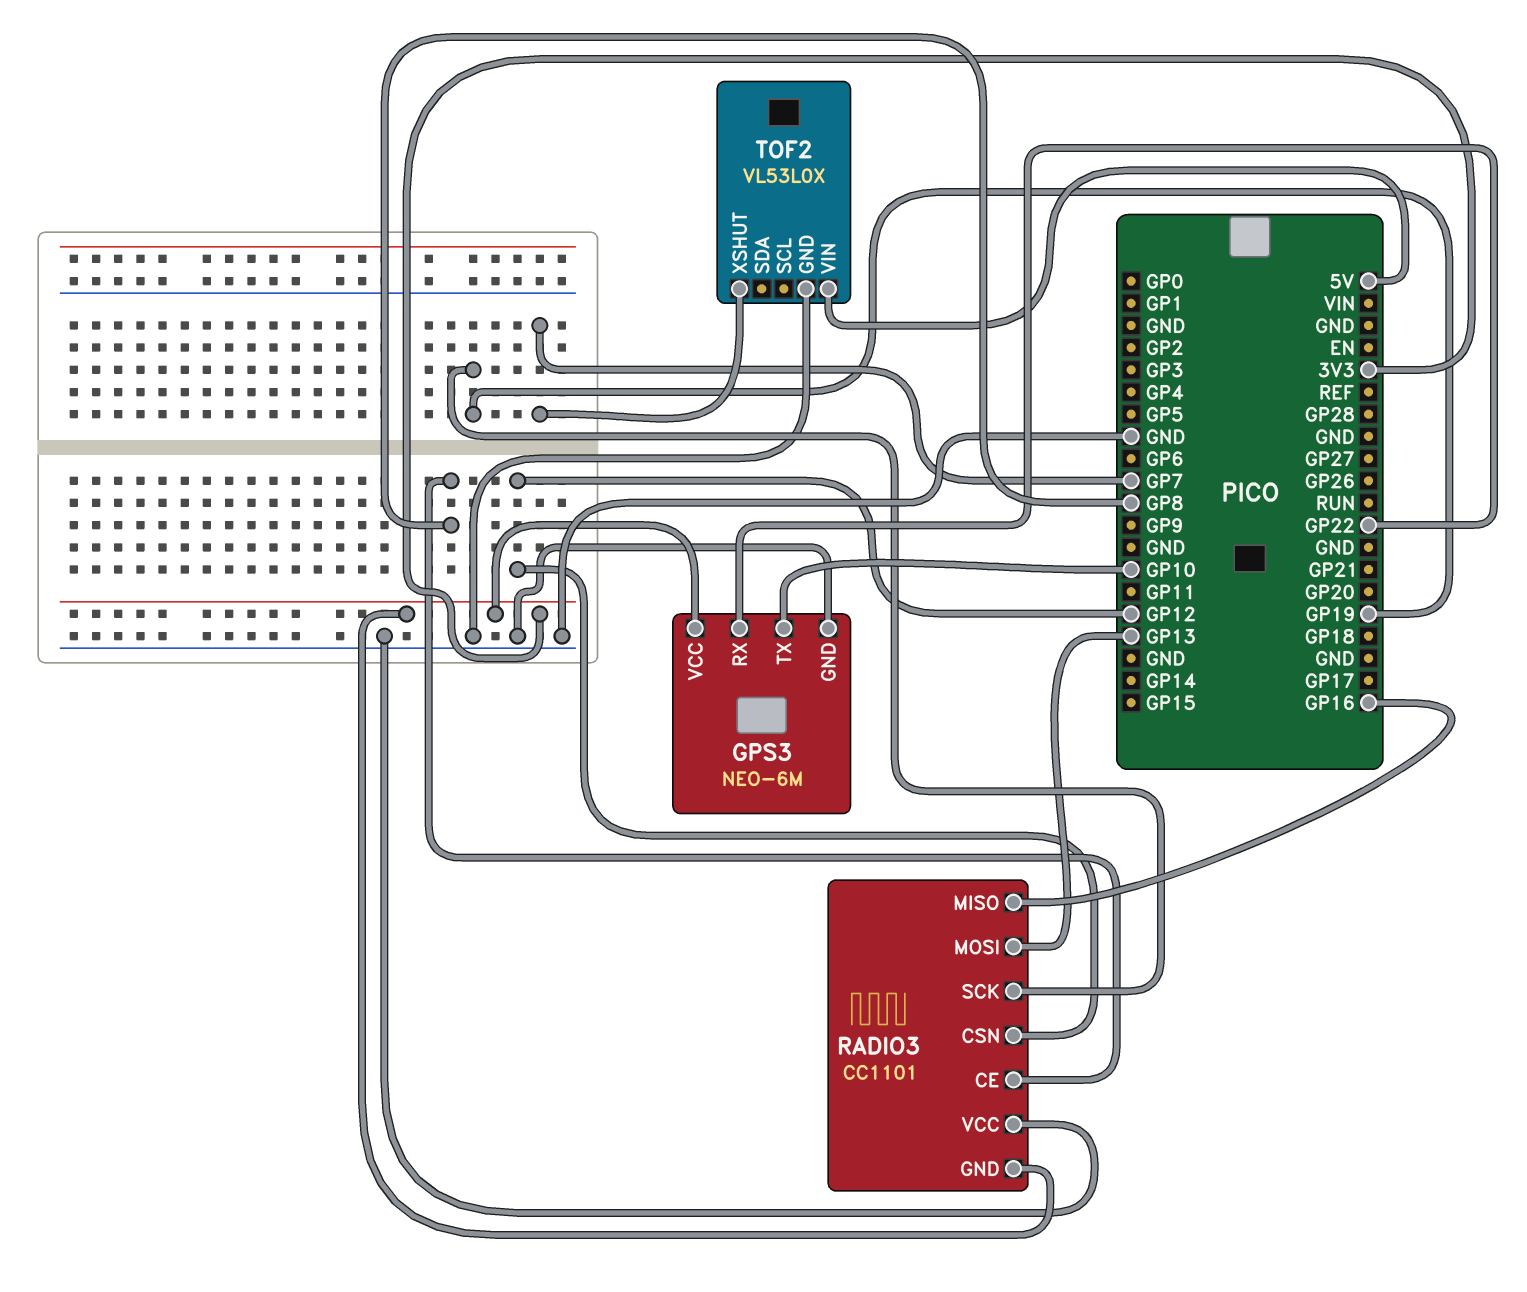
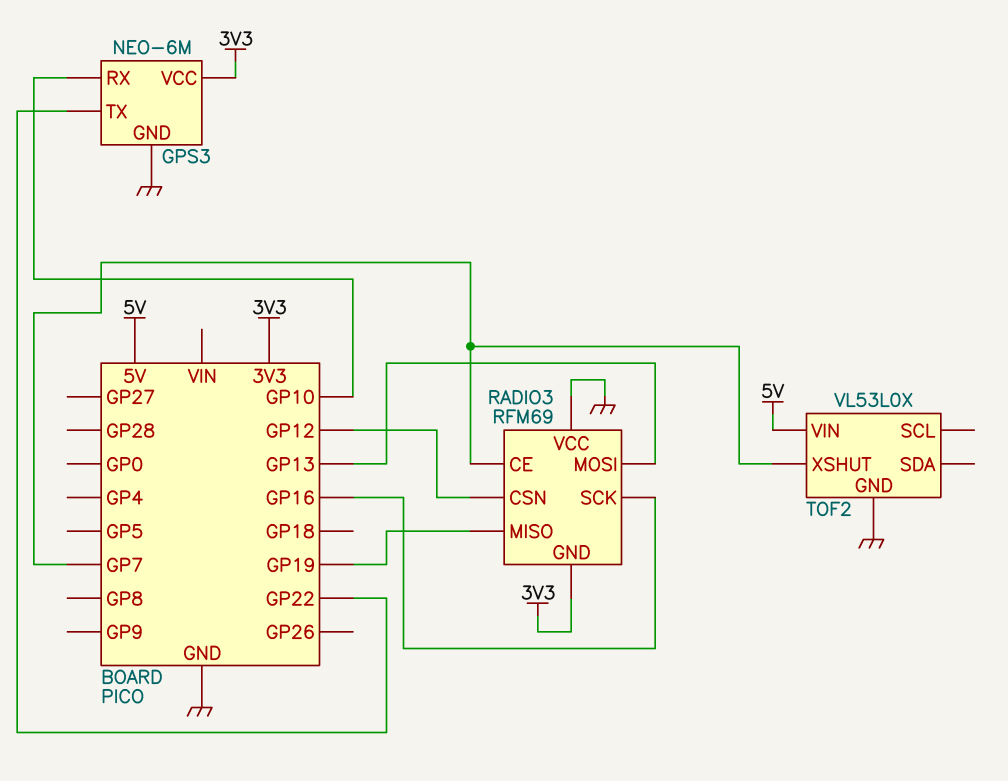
GPS3 pin RX: GP22 -> GP10
GPS3 pin TX: GP10 -> GP22
RADIO3: CC1101 -> RFM69
RADIO3 pin CE: GP8 -> GP7
RADIO3 pin MISO: GP16 -> GP19
RADIO3 pin SCK: GP19 -> GP16

